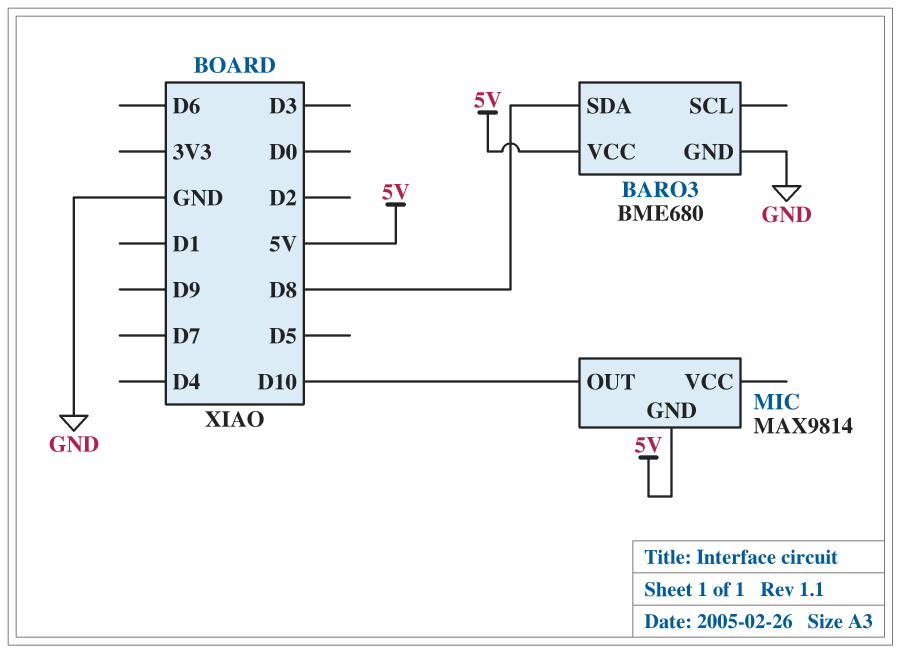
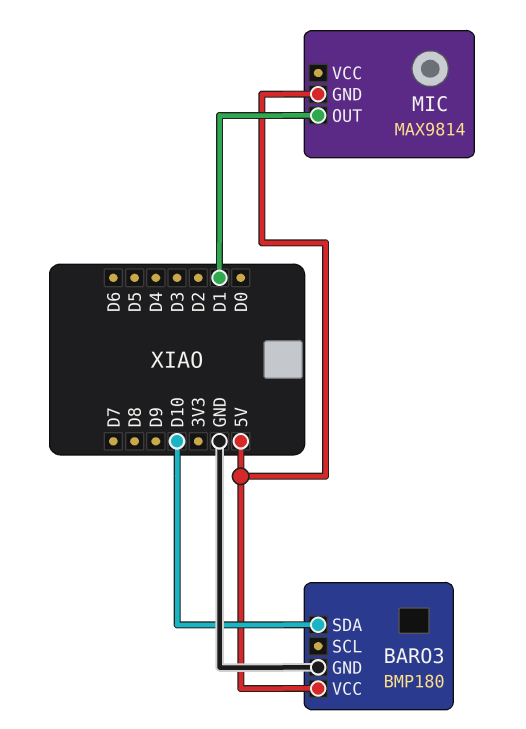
BARO3: BME680 -> BMP180
BARO3 pin SDA: D8 -> D10
MIC pin OUT: D10 -> D1

